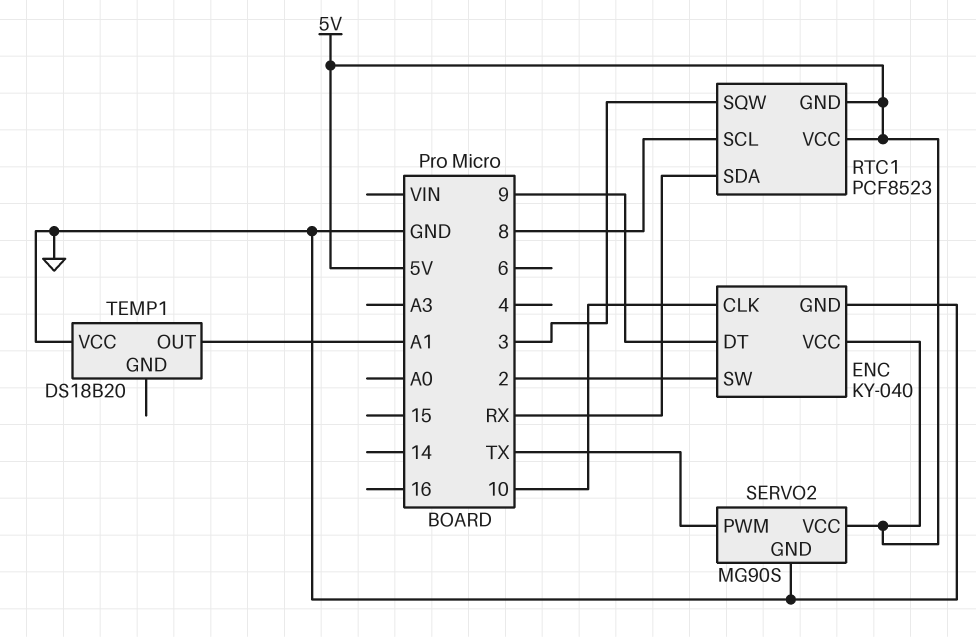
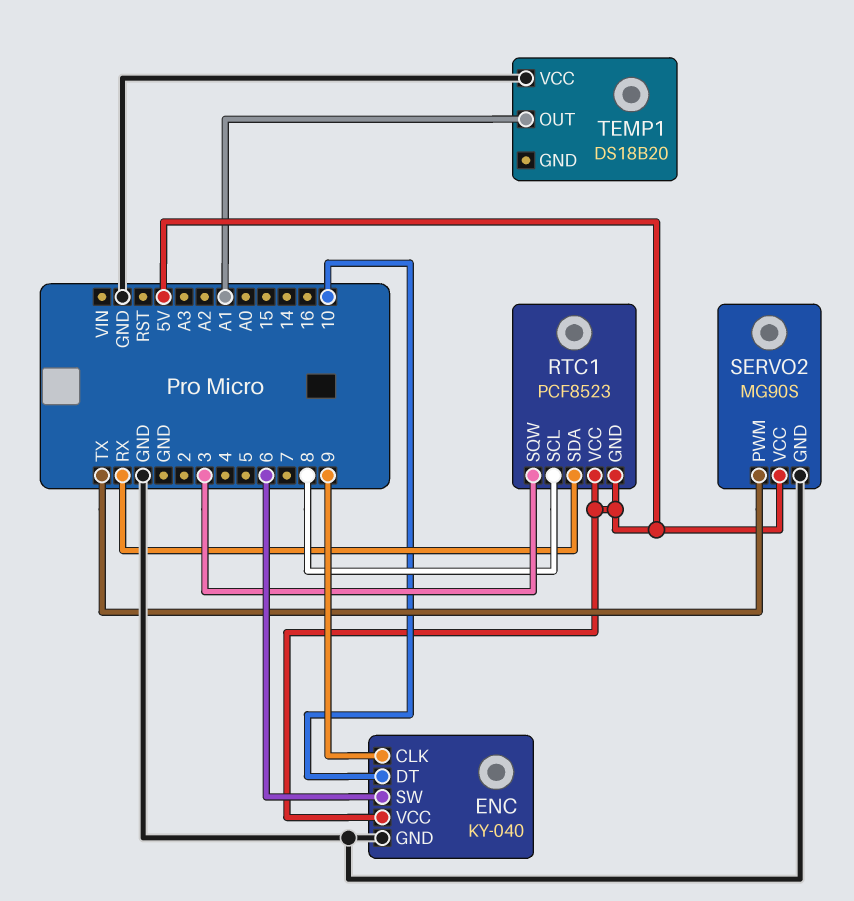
ENC pin CLK: 10 -> 9
ENC pin DT: 9 -> 10
ENC pin SW: 2 -> 6

